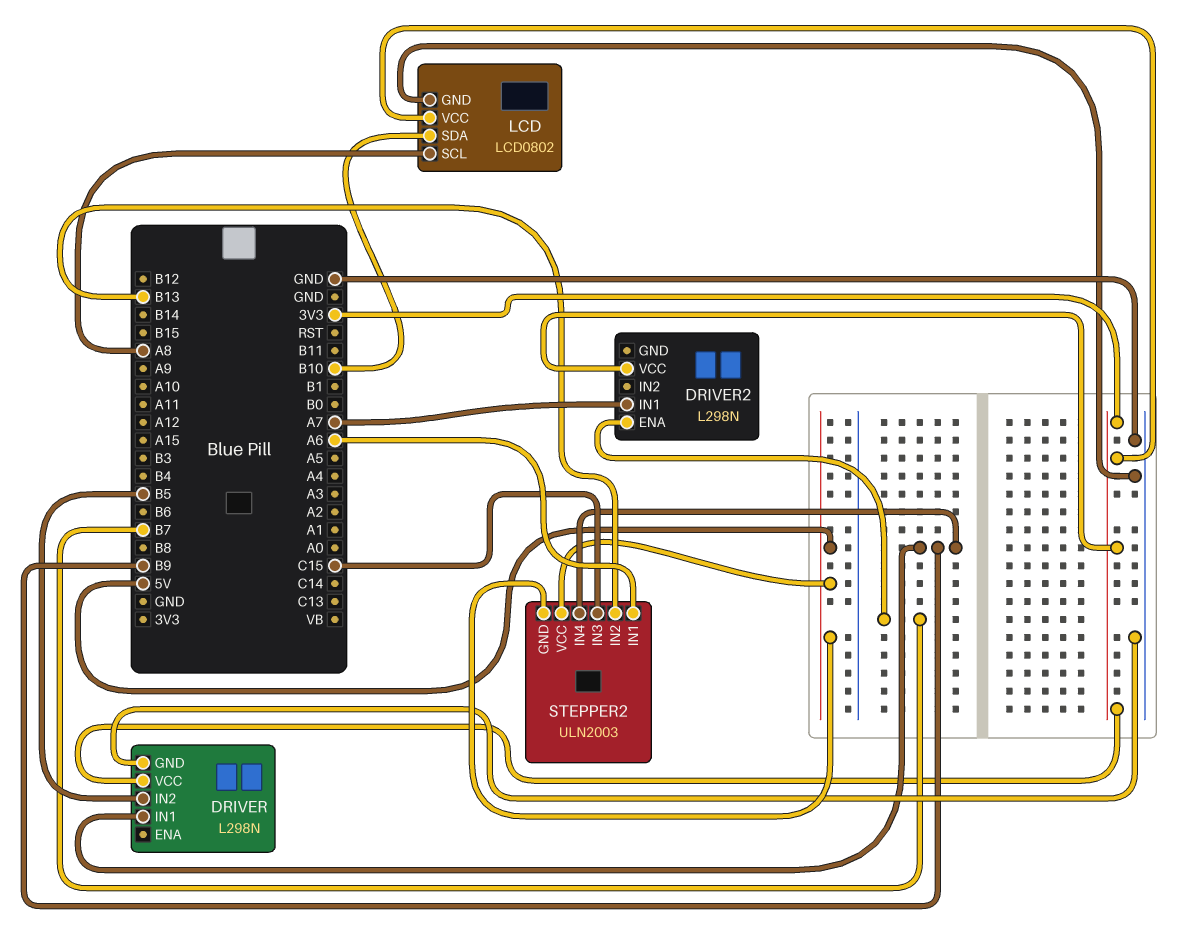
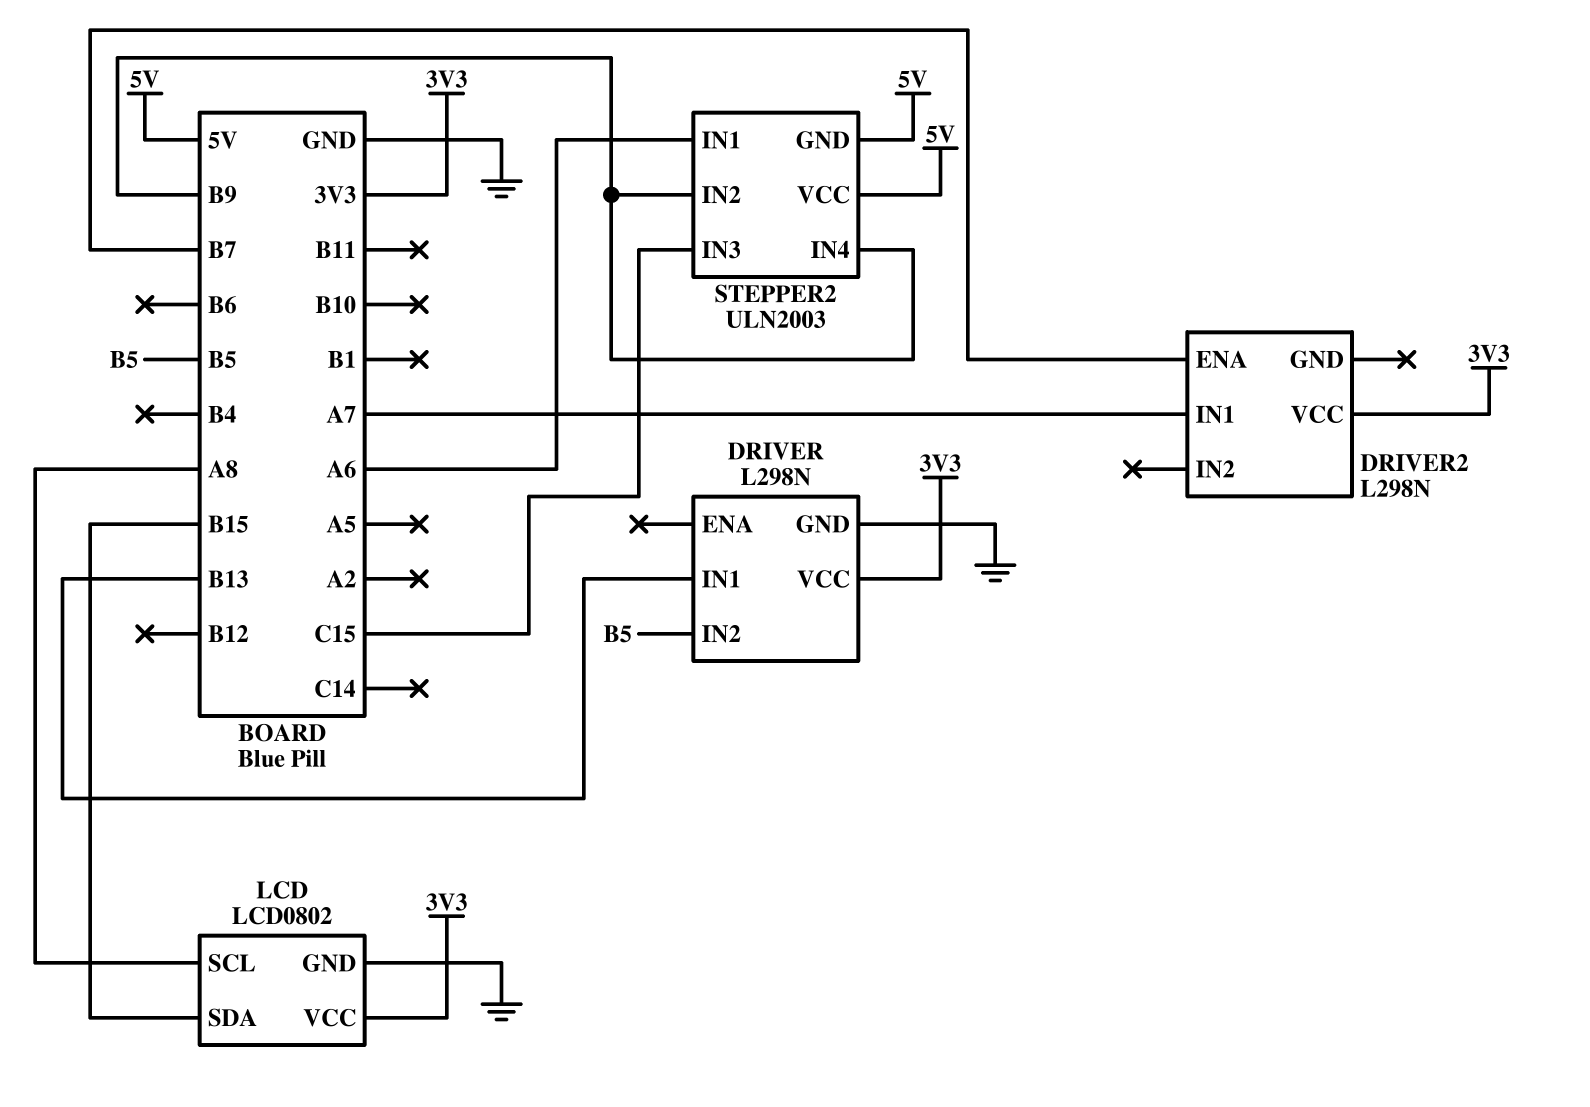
DRIVER pin IN1: B9 -> B13
LCD pin SDA: B10 -> B15
STEPPER2 pin IN2: B13 -> B9

